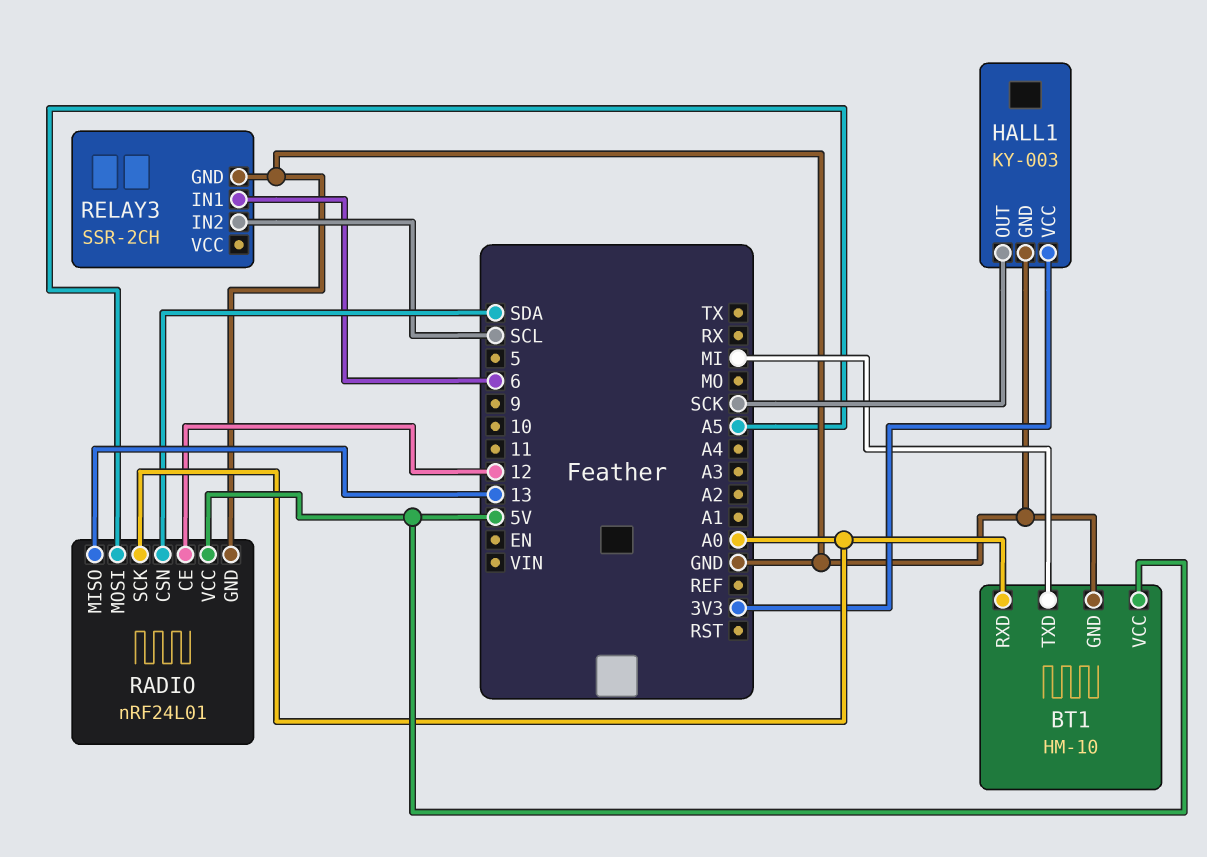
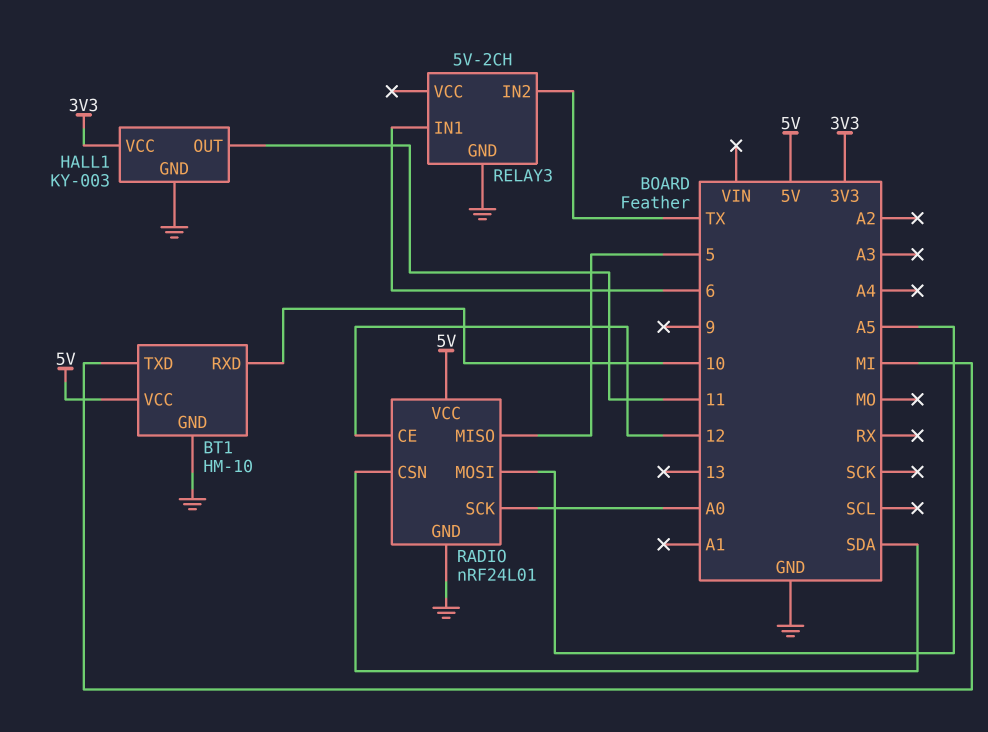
BT1 pin RXD: A0 -> 10
HALL1 pin OUT: SCK -> 11
RADIO pin MISO: 13 -> 5
RELAY3: SSR-2CH -> 5V-2CH
RELAY3 pin IN2: SCL -> TX

